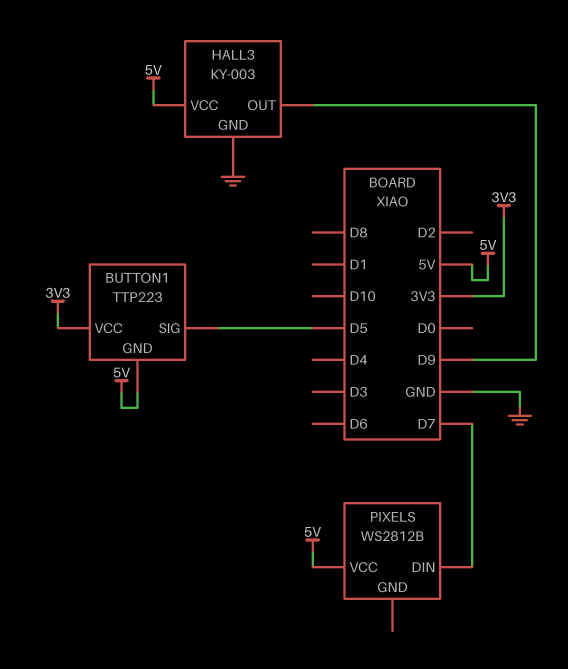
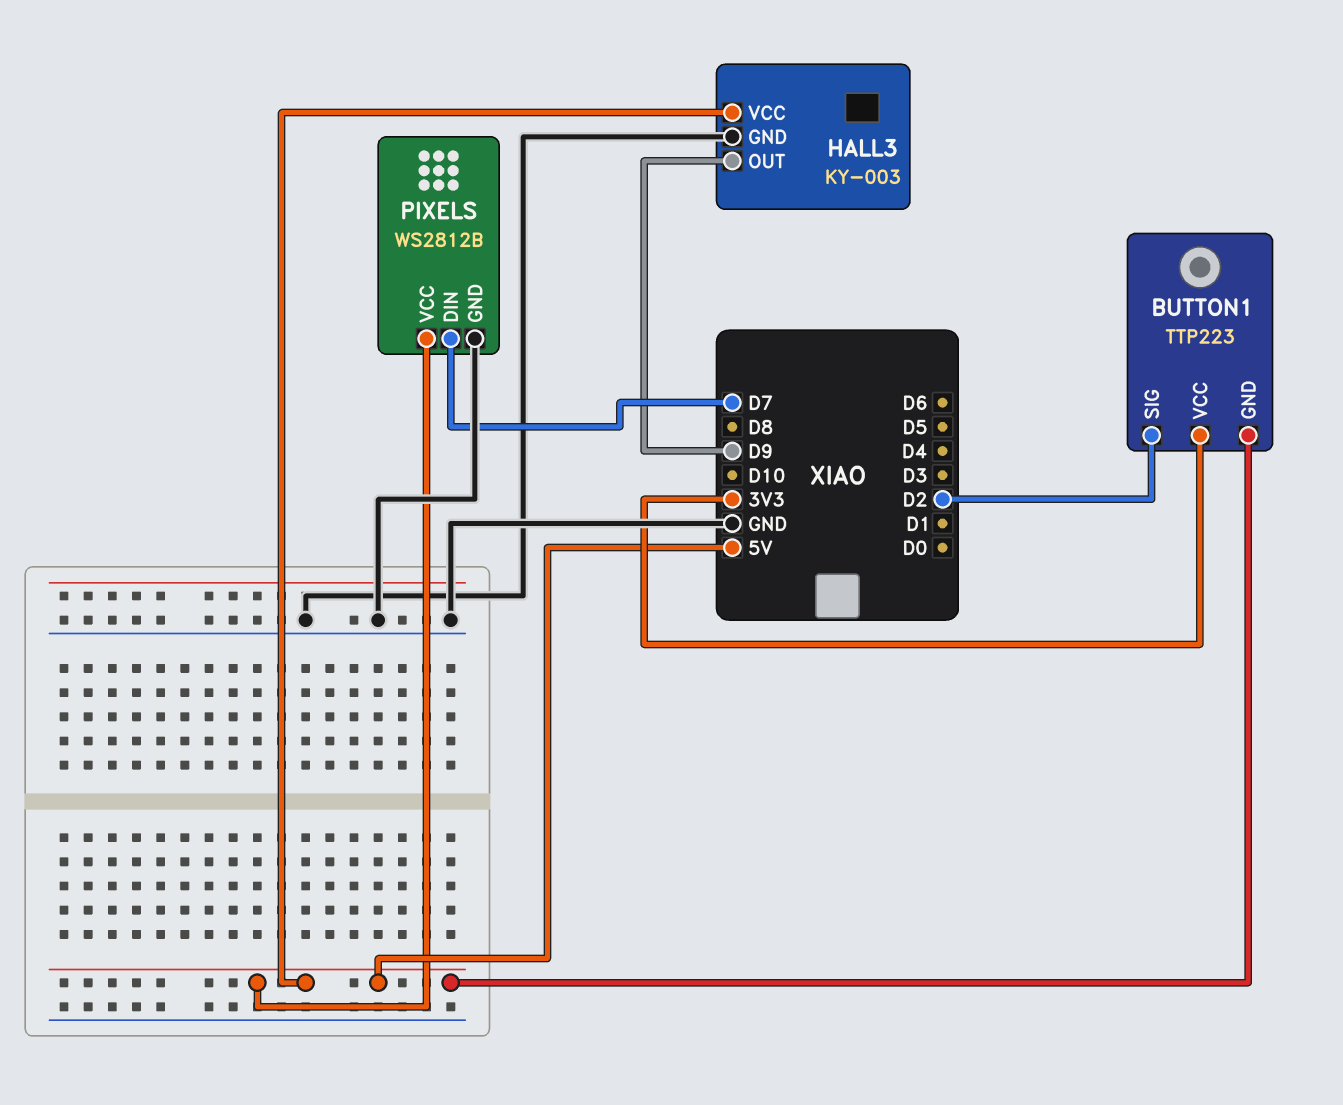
BUTTON1 pin SIG: D5 -> D2
PIXELS pin GND: none -> GND

